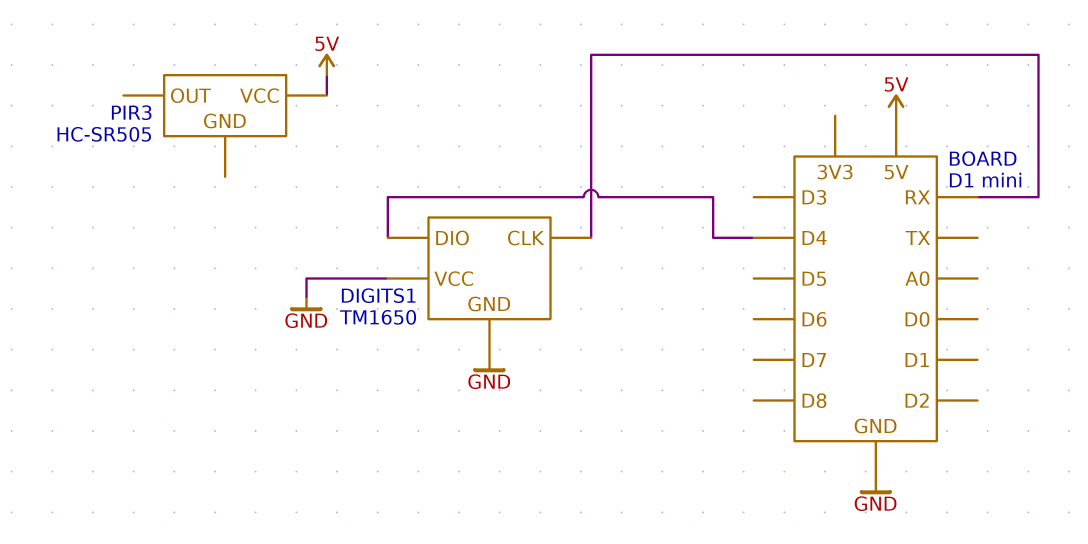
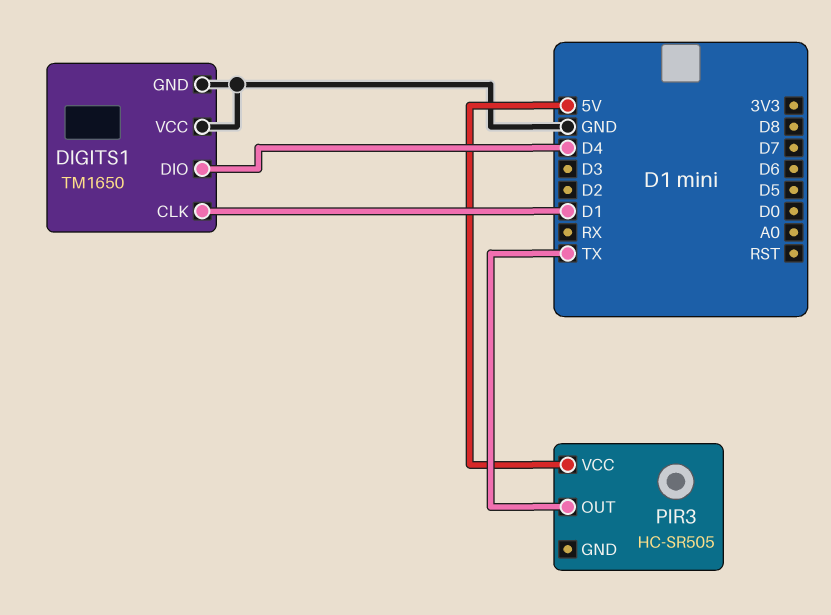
DIGITS1 pin CLK: RX -> D1
PIR3 pin OUT: none -> TX

